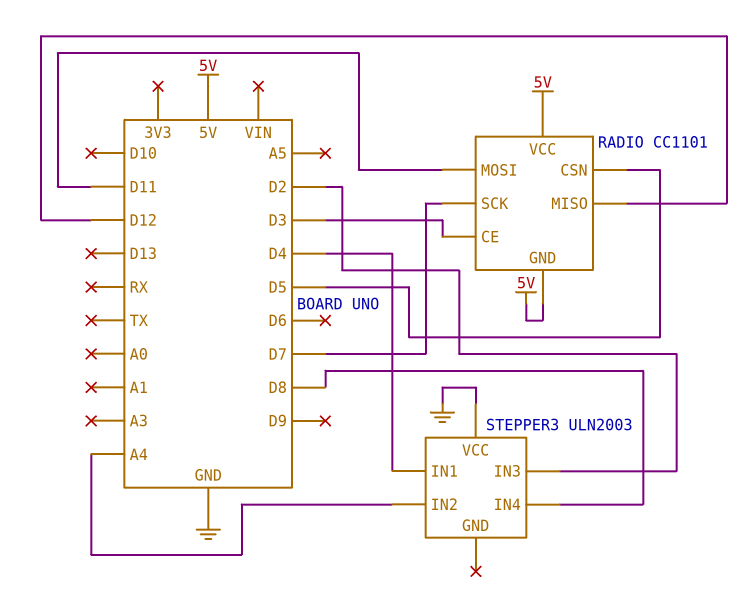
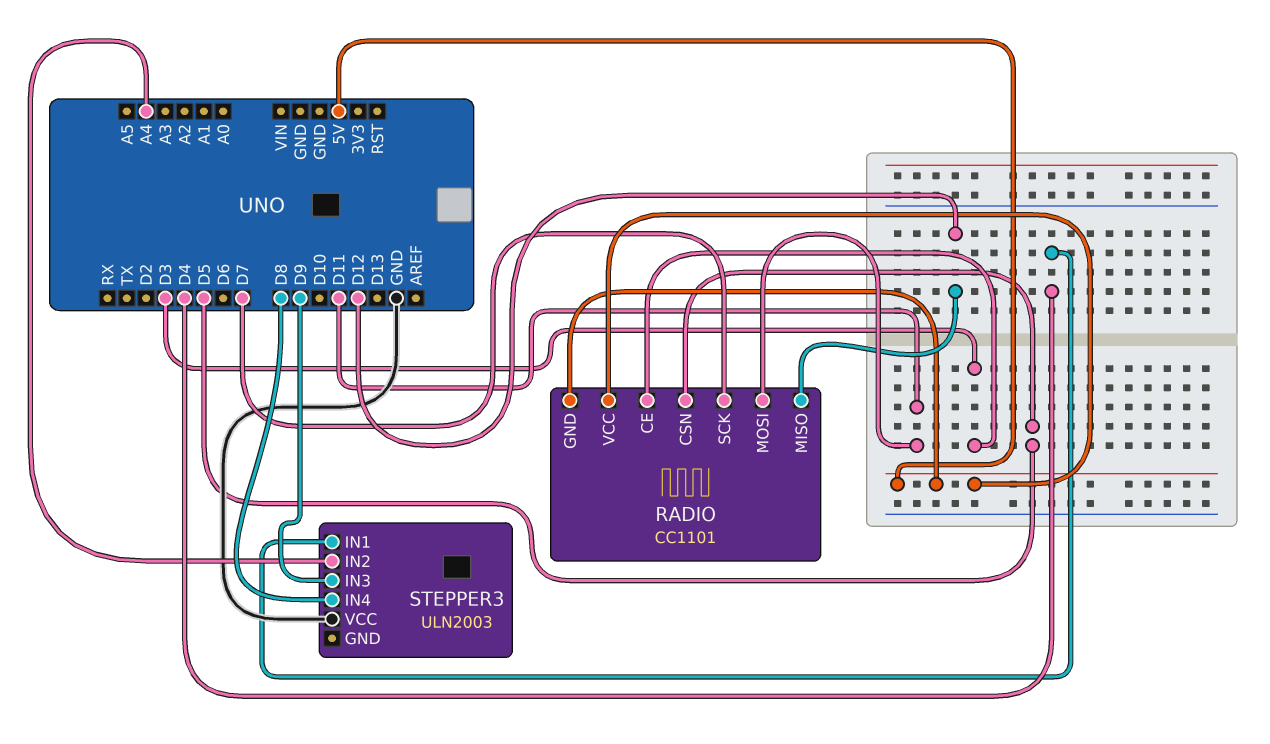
STEPPER3 pin IN3: D2 -> D9

